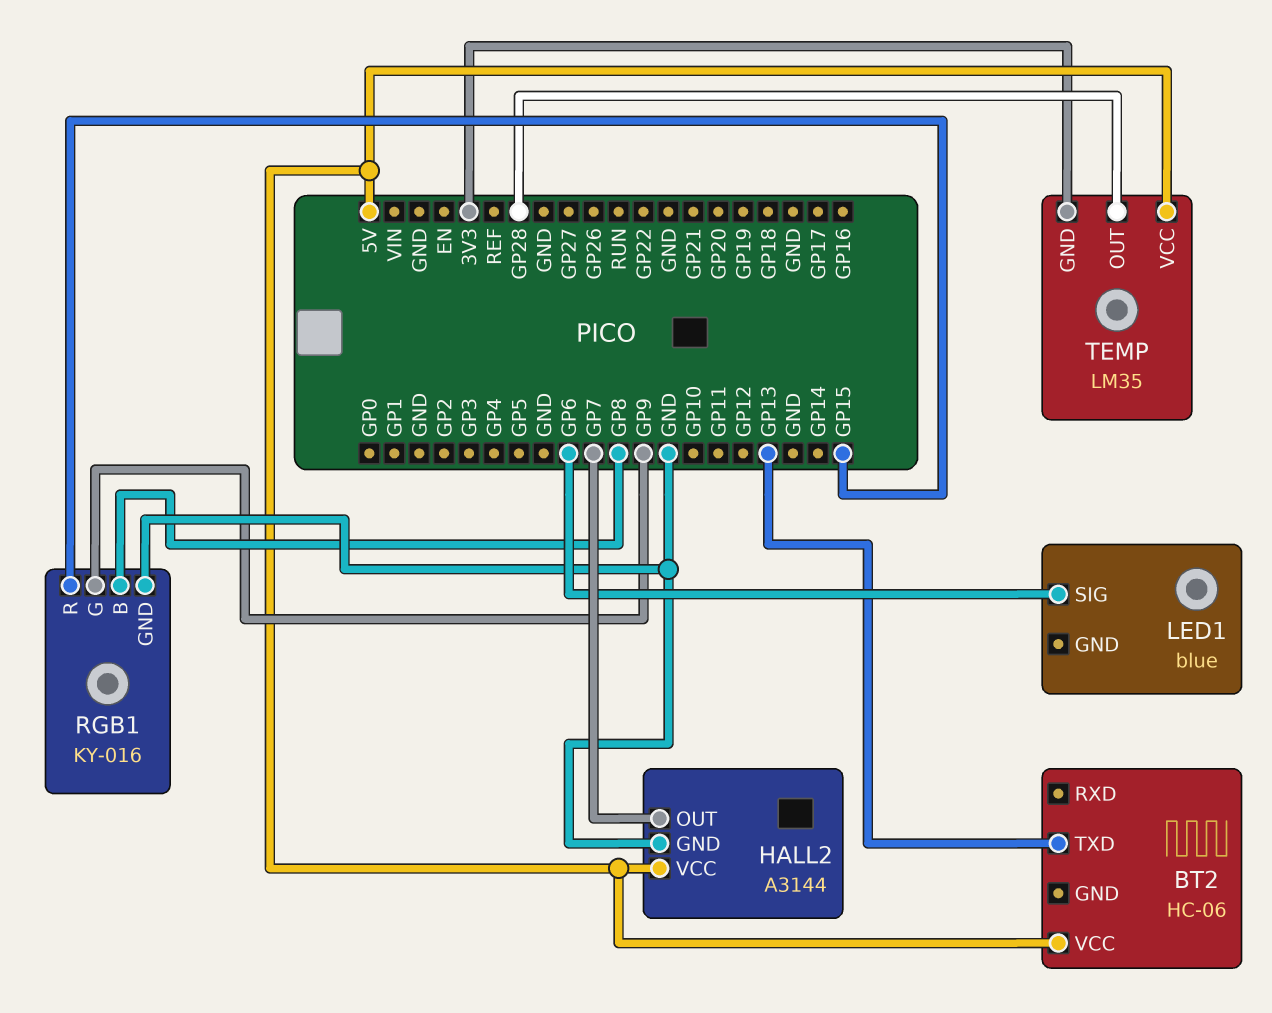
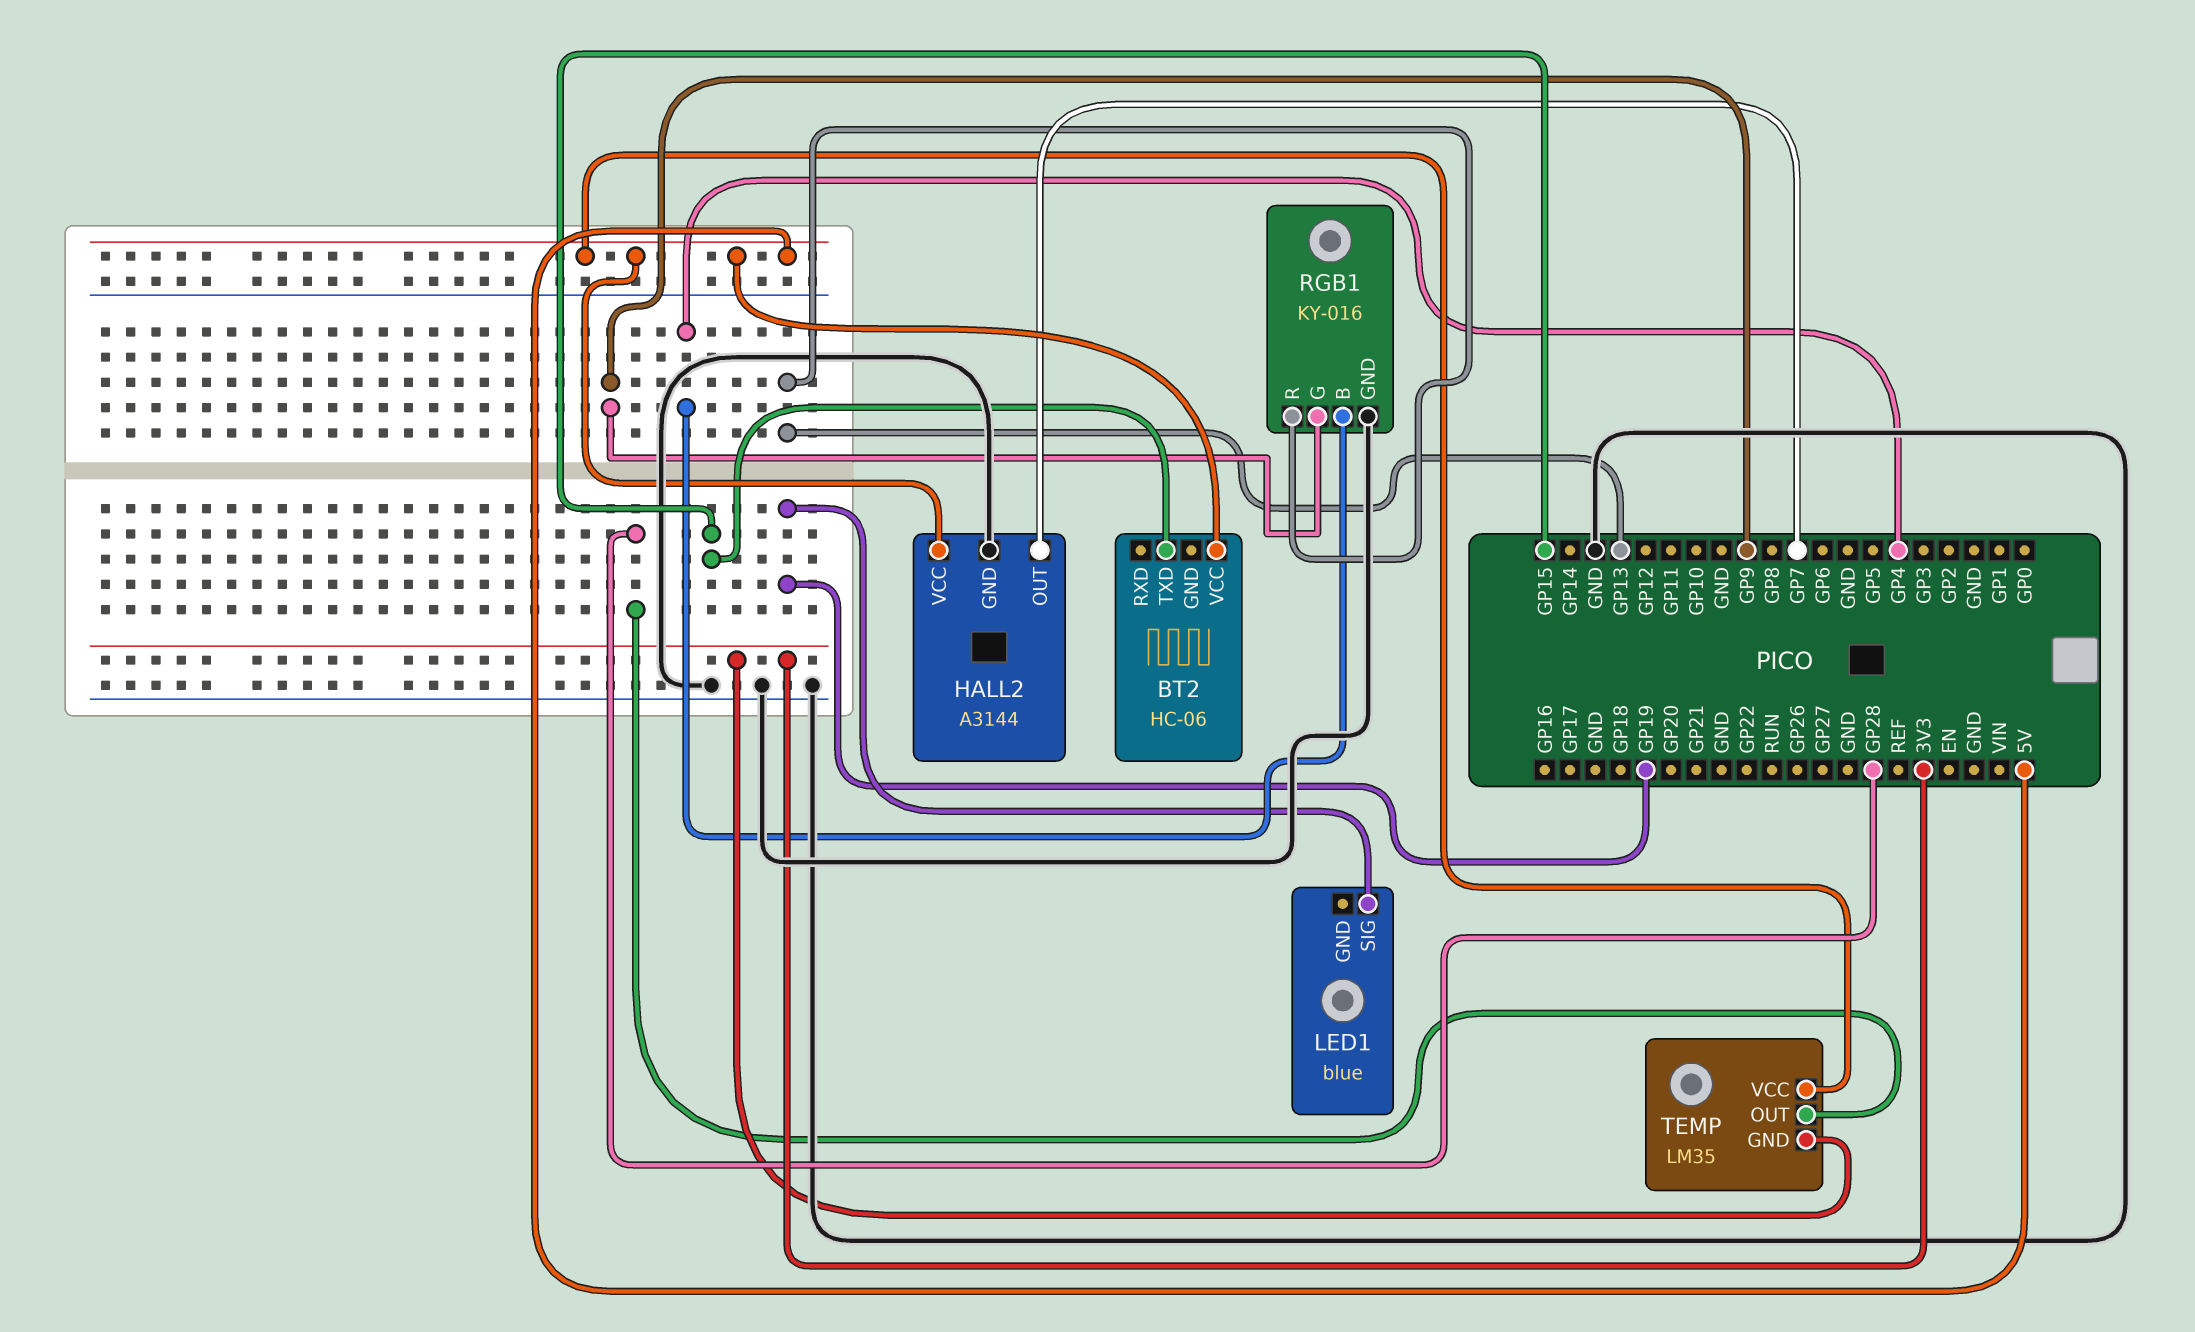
BT2 pin TXD: GP13 -> GP15
LED1 pin SIG: GP6 -> GP19
RGB1 pin B: GP8 -> GP4
RGB1 pin R: GP15 -> GP13

